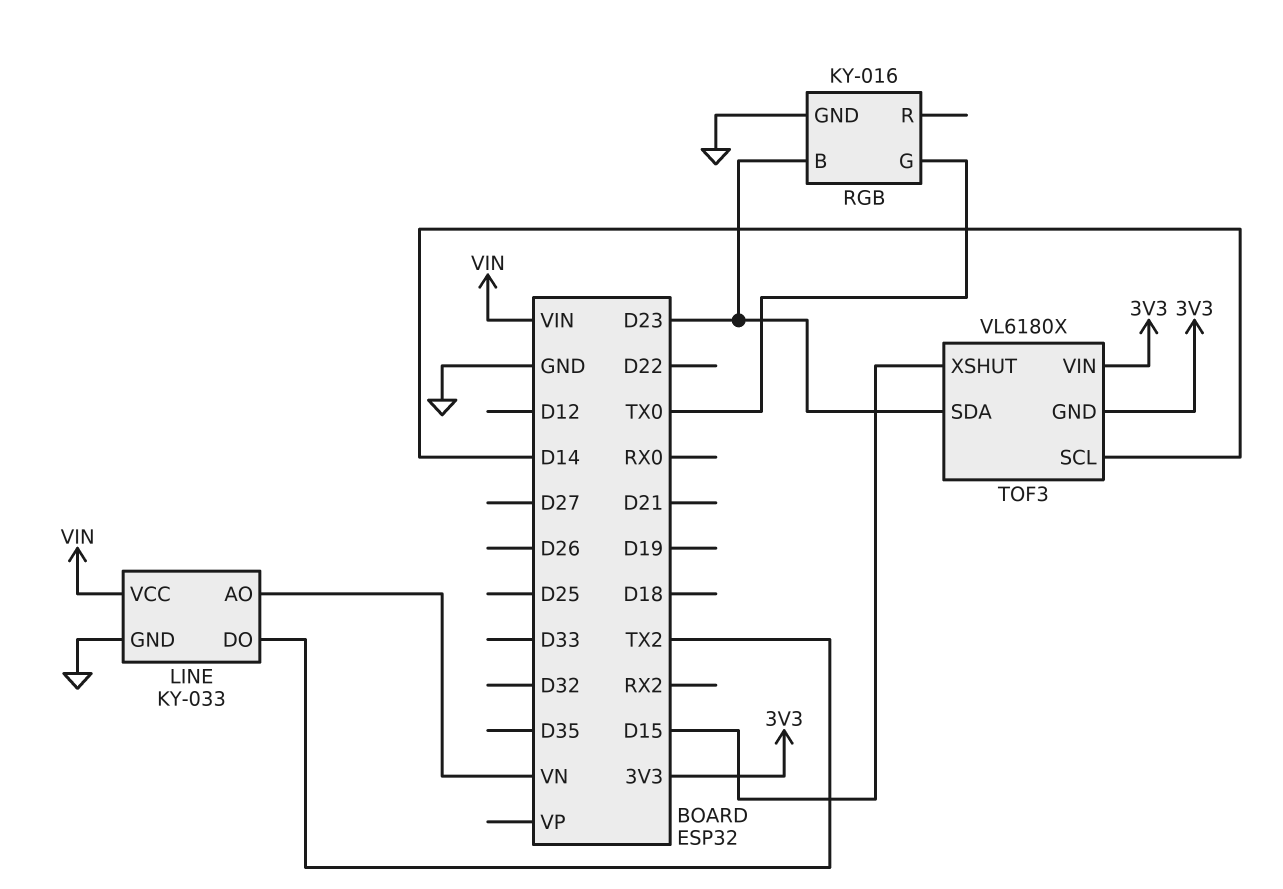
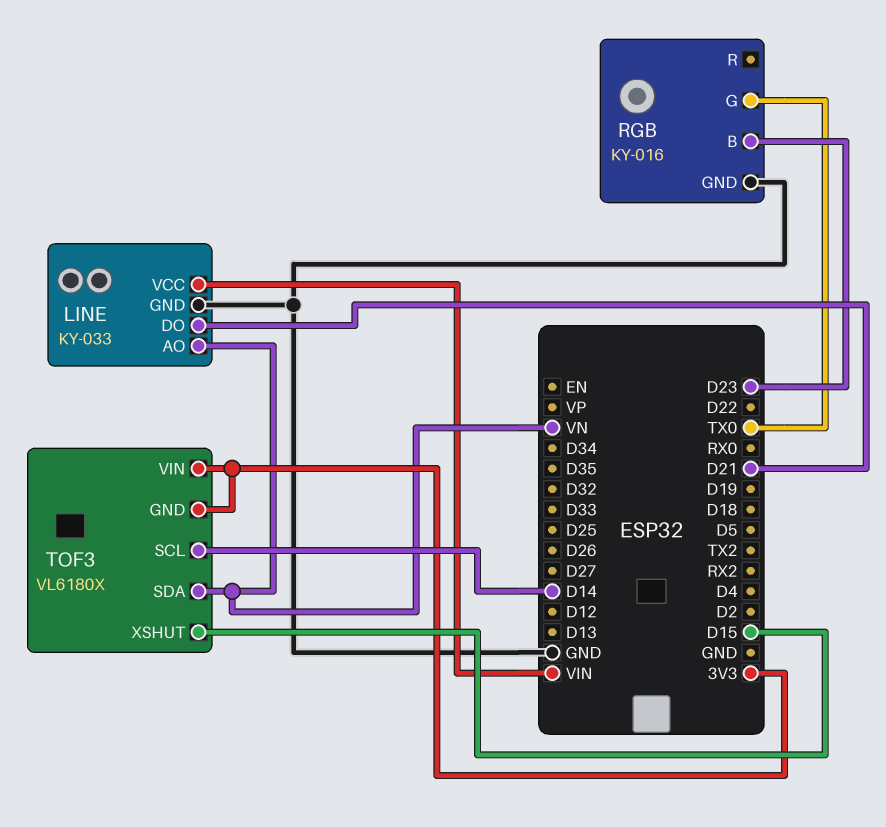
LINE pin DO: TX2 -> D21
TOF3 pin SDA: D23 -> VN

